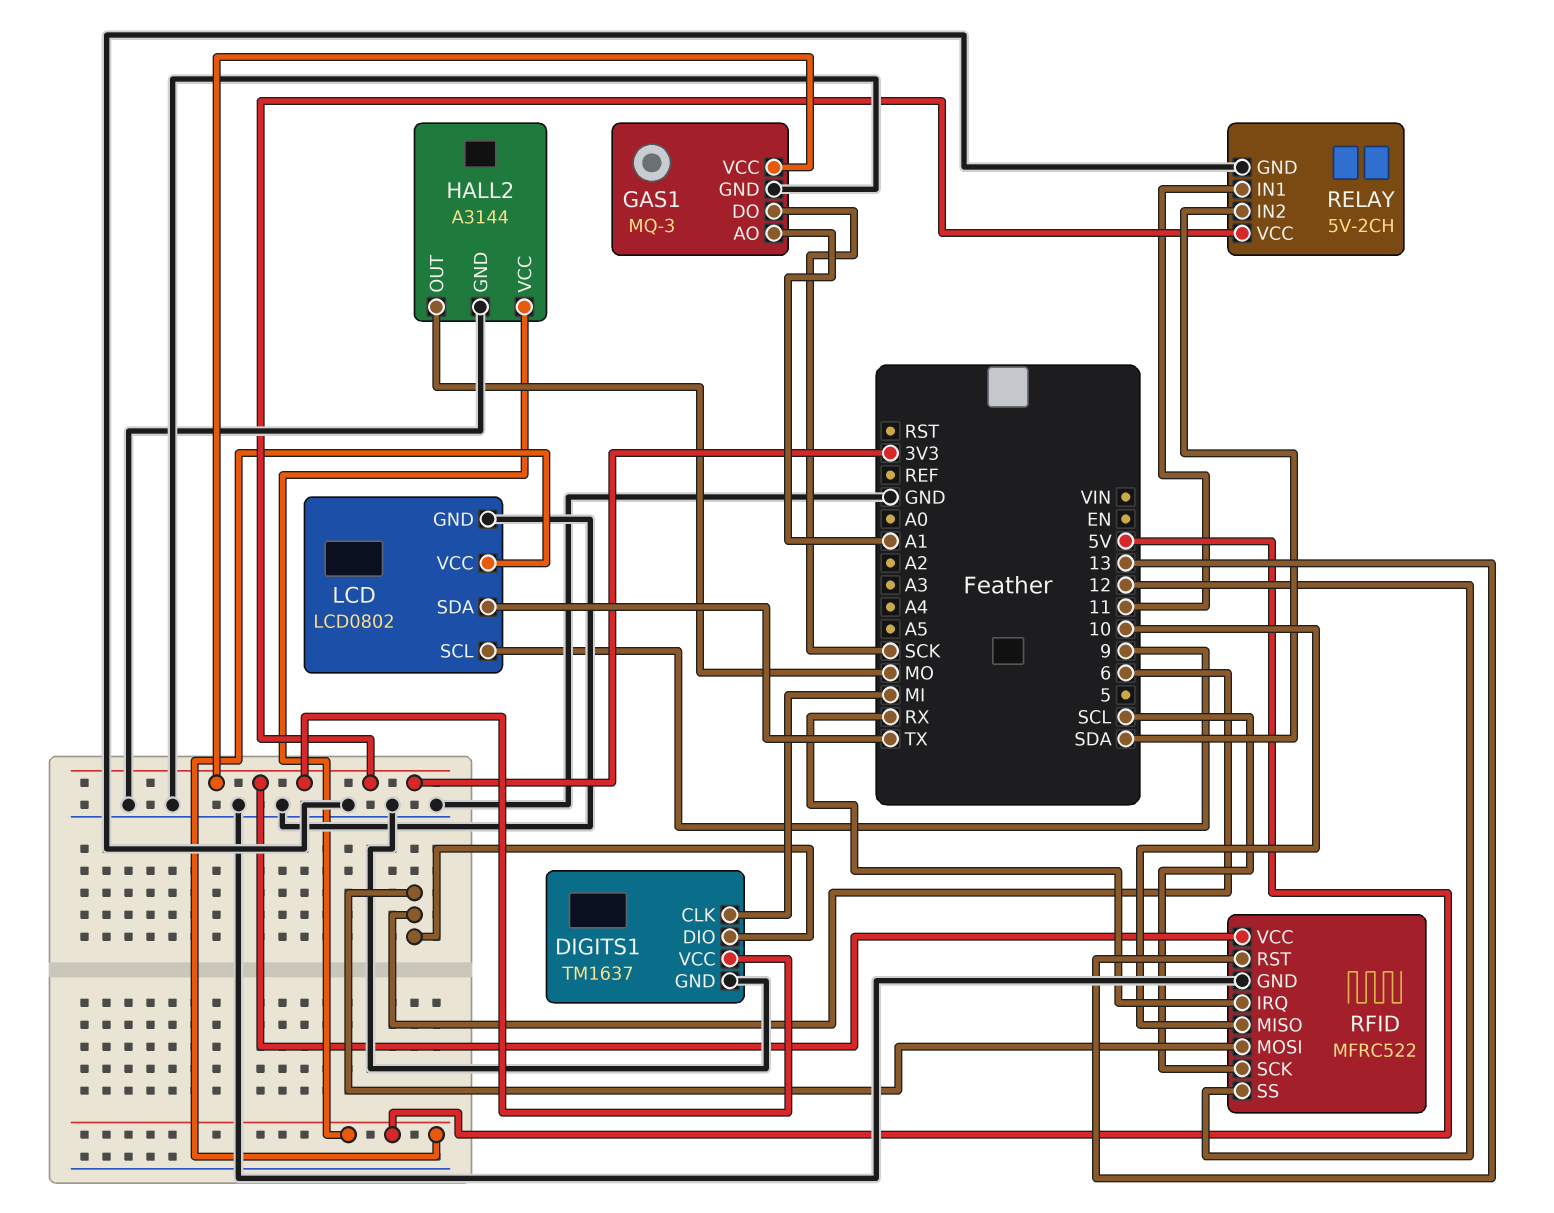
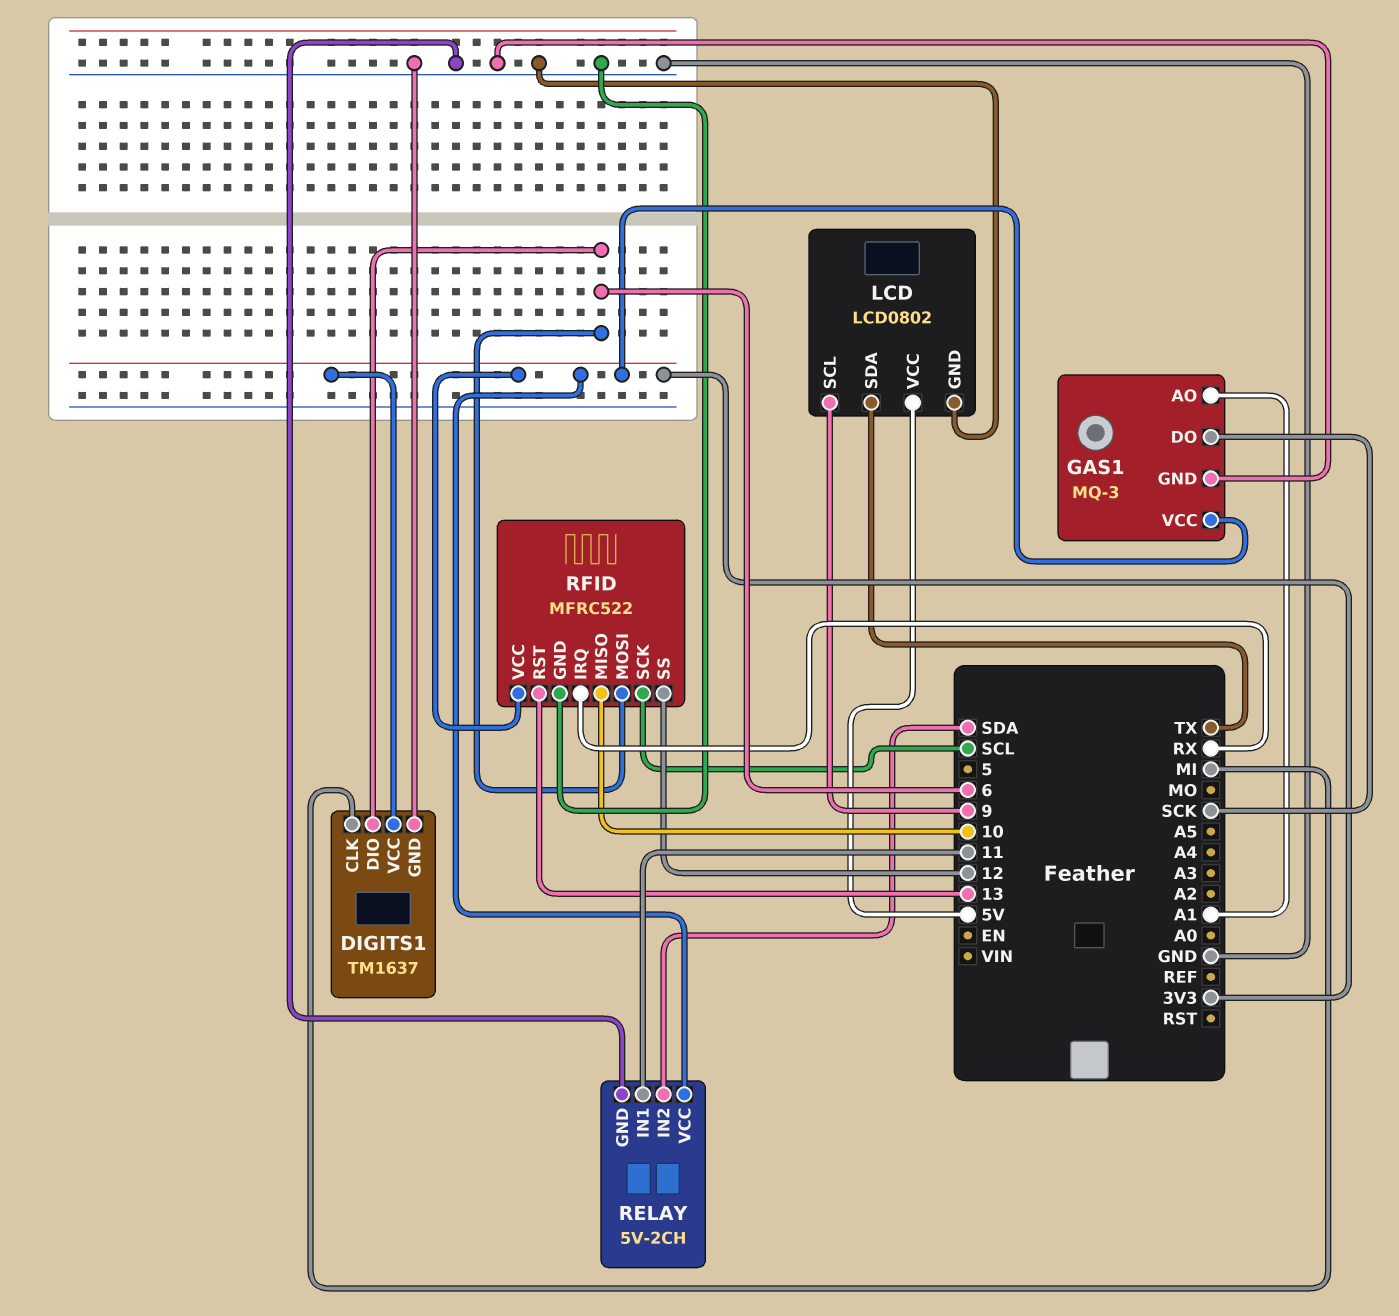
HALL2: A3144 -> none
HALL2 pin GND: GND -> none
HALL2 pin OUT: MO -> none
HALL2 pin VCC: 5V -> none

